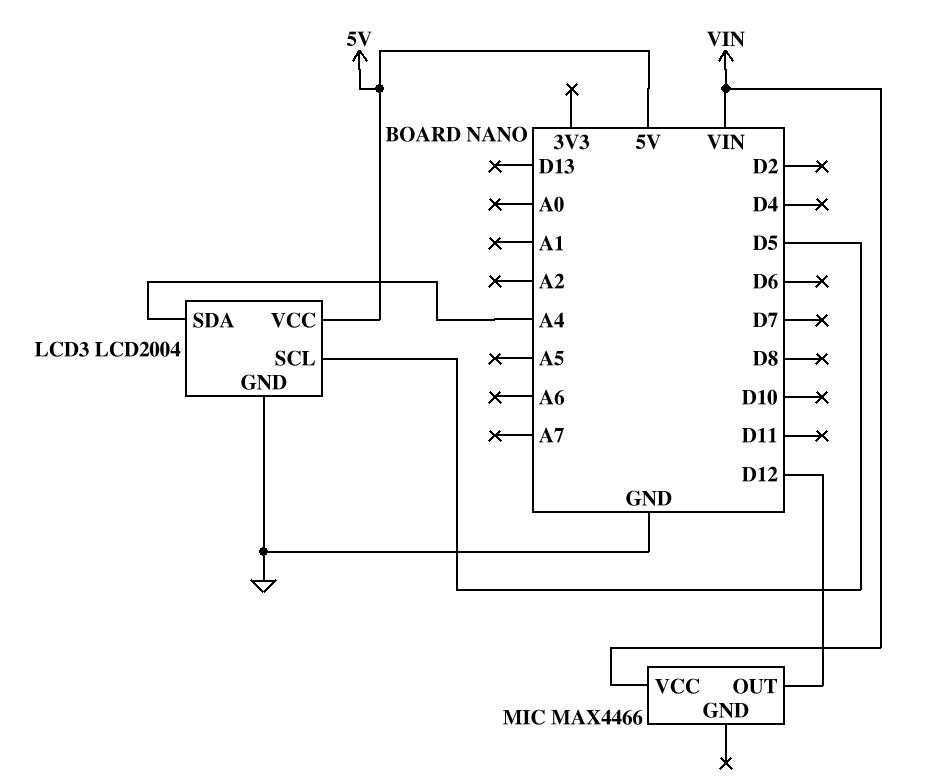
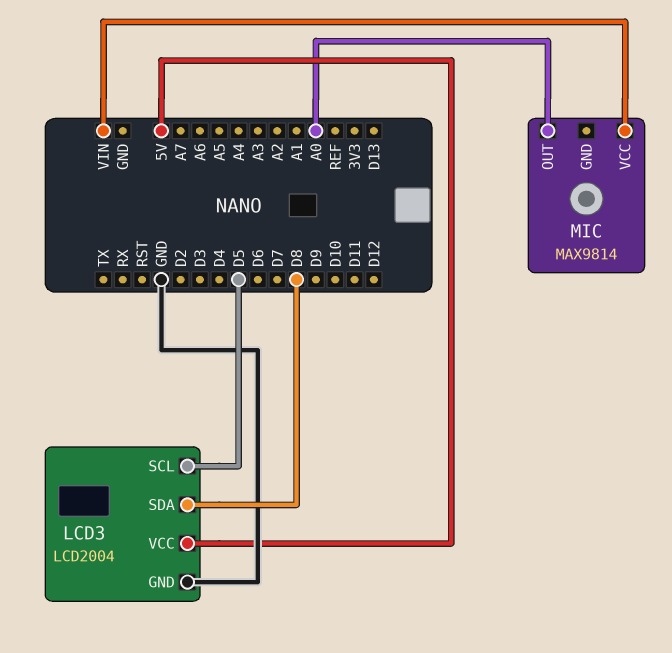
LCD3 pin SDA: A4 -> D8
MIC: MAX4466 -> MAX9814
MIC pin OUT: D12 -> A0

